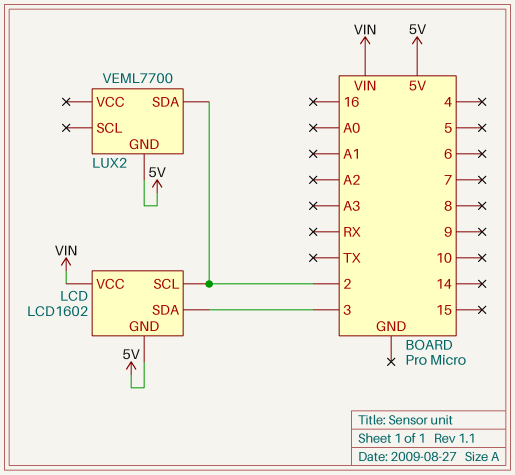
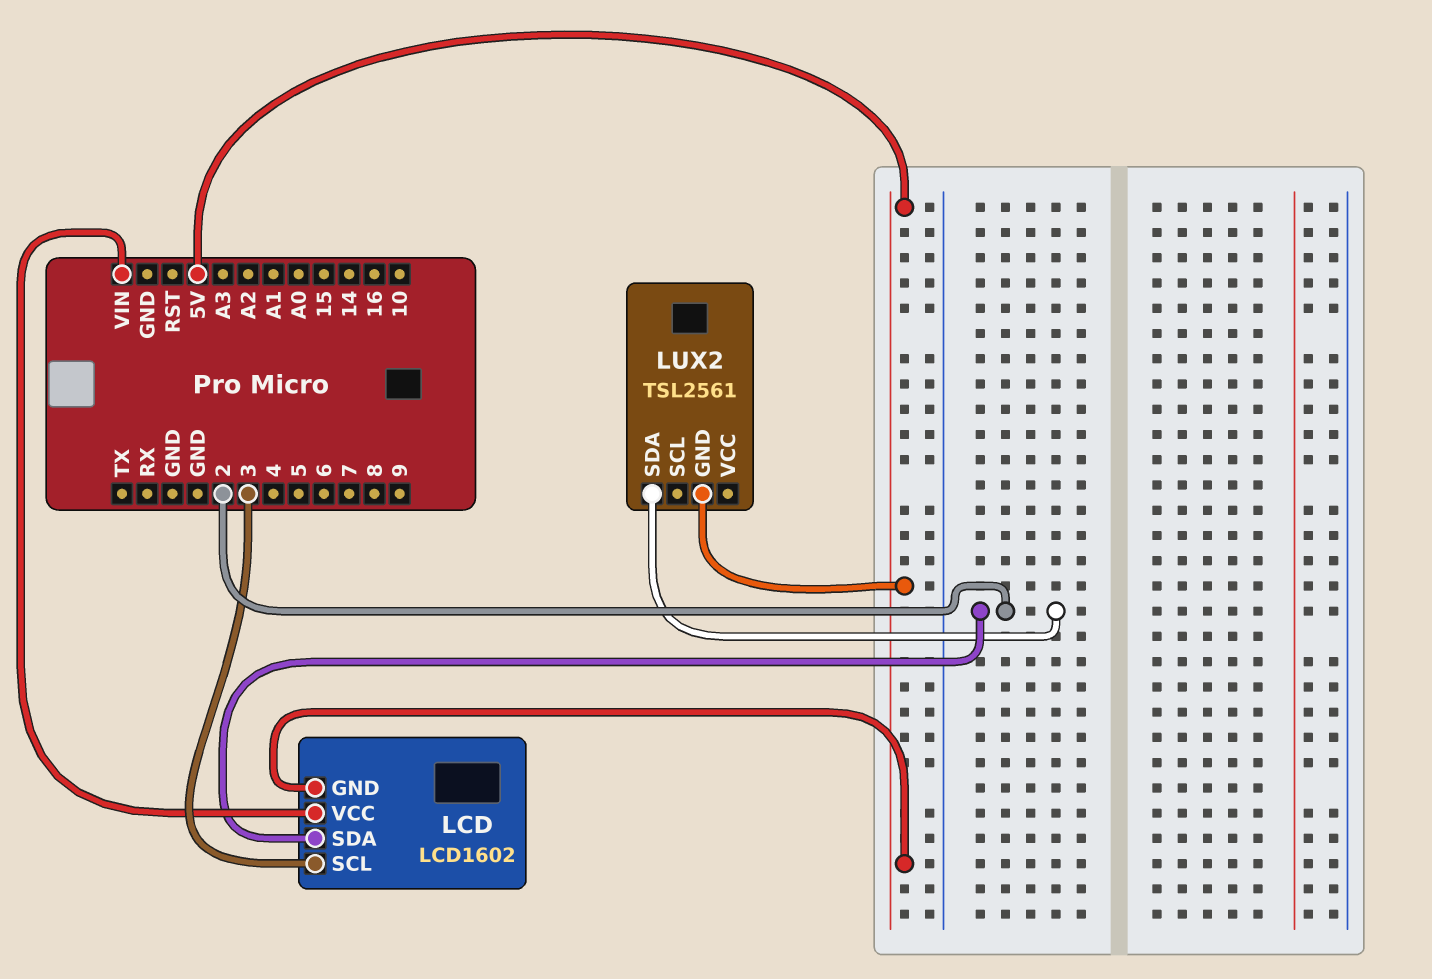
LCD pin SCL: 2 -> 3
LCD pin SDA: 3 -> 2
LUX2: VEML7700 -> TSL2561

